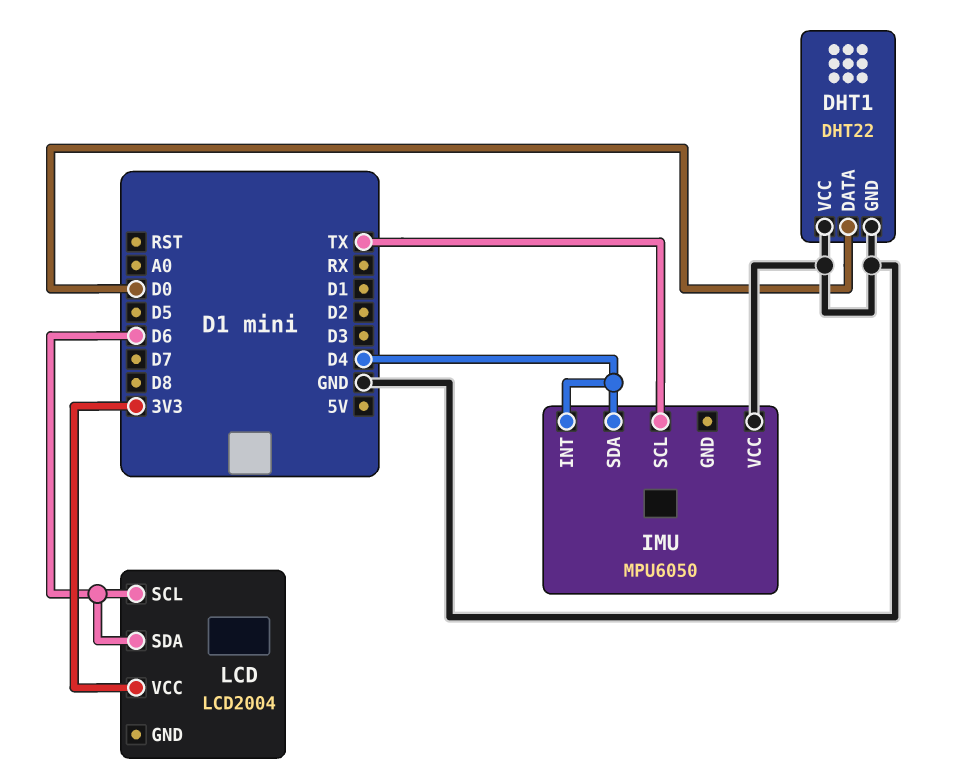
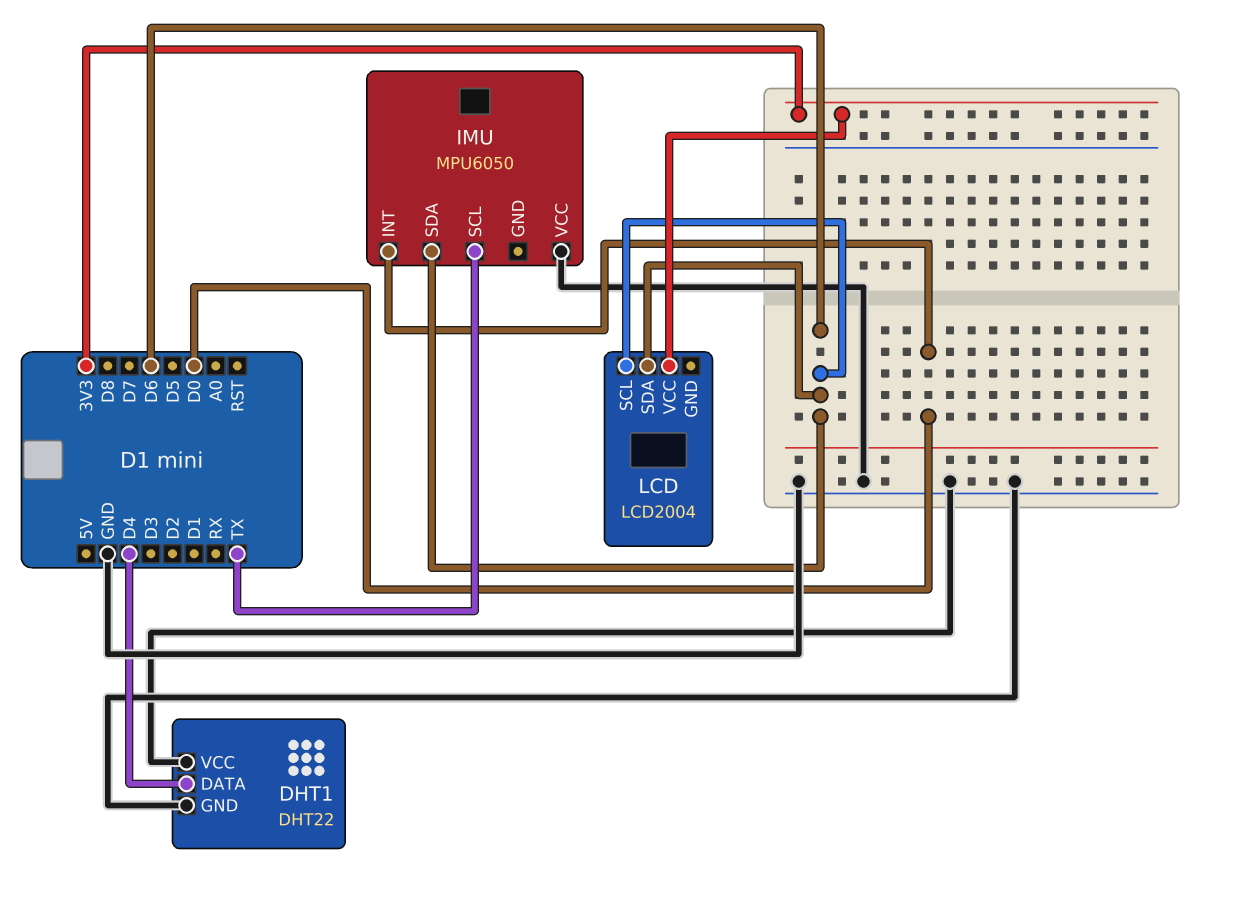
DHT1 pin DATA: D0 -> D4
IMU pin INT: D4 -> D0
IMU pin SDA: D4 -> D6

